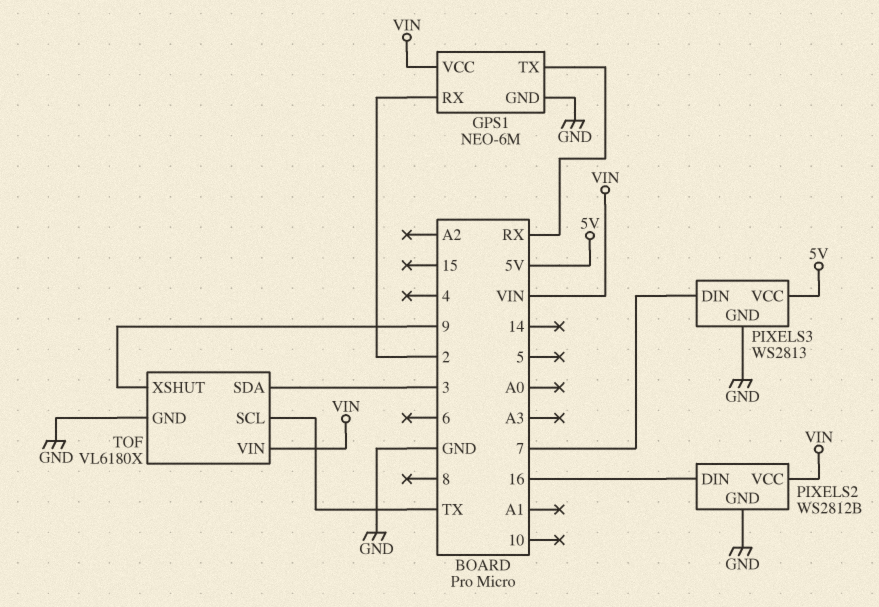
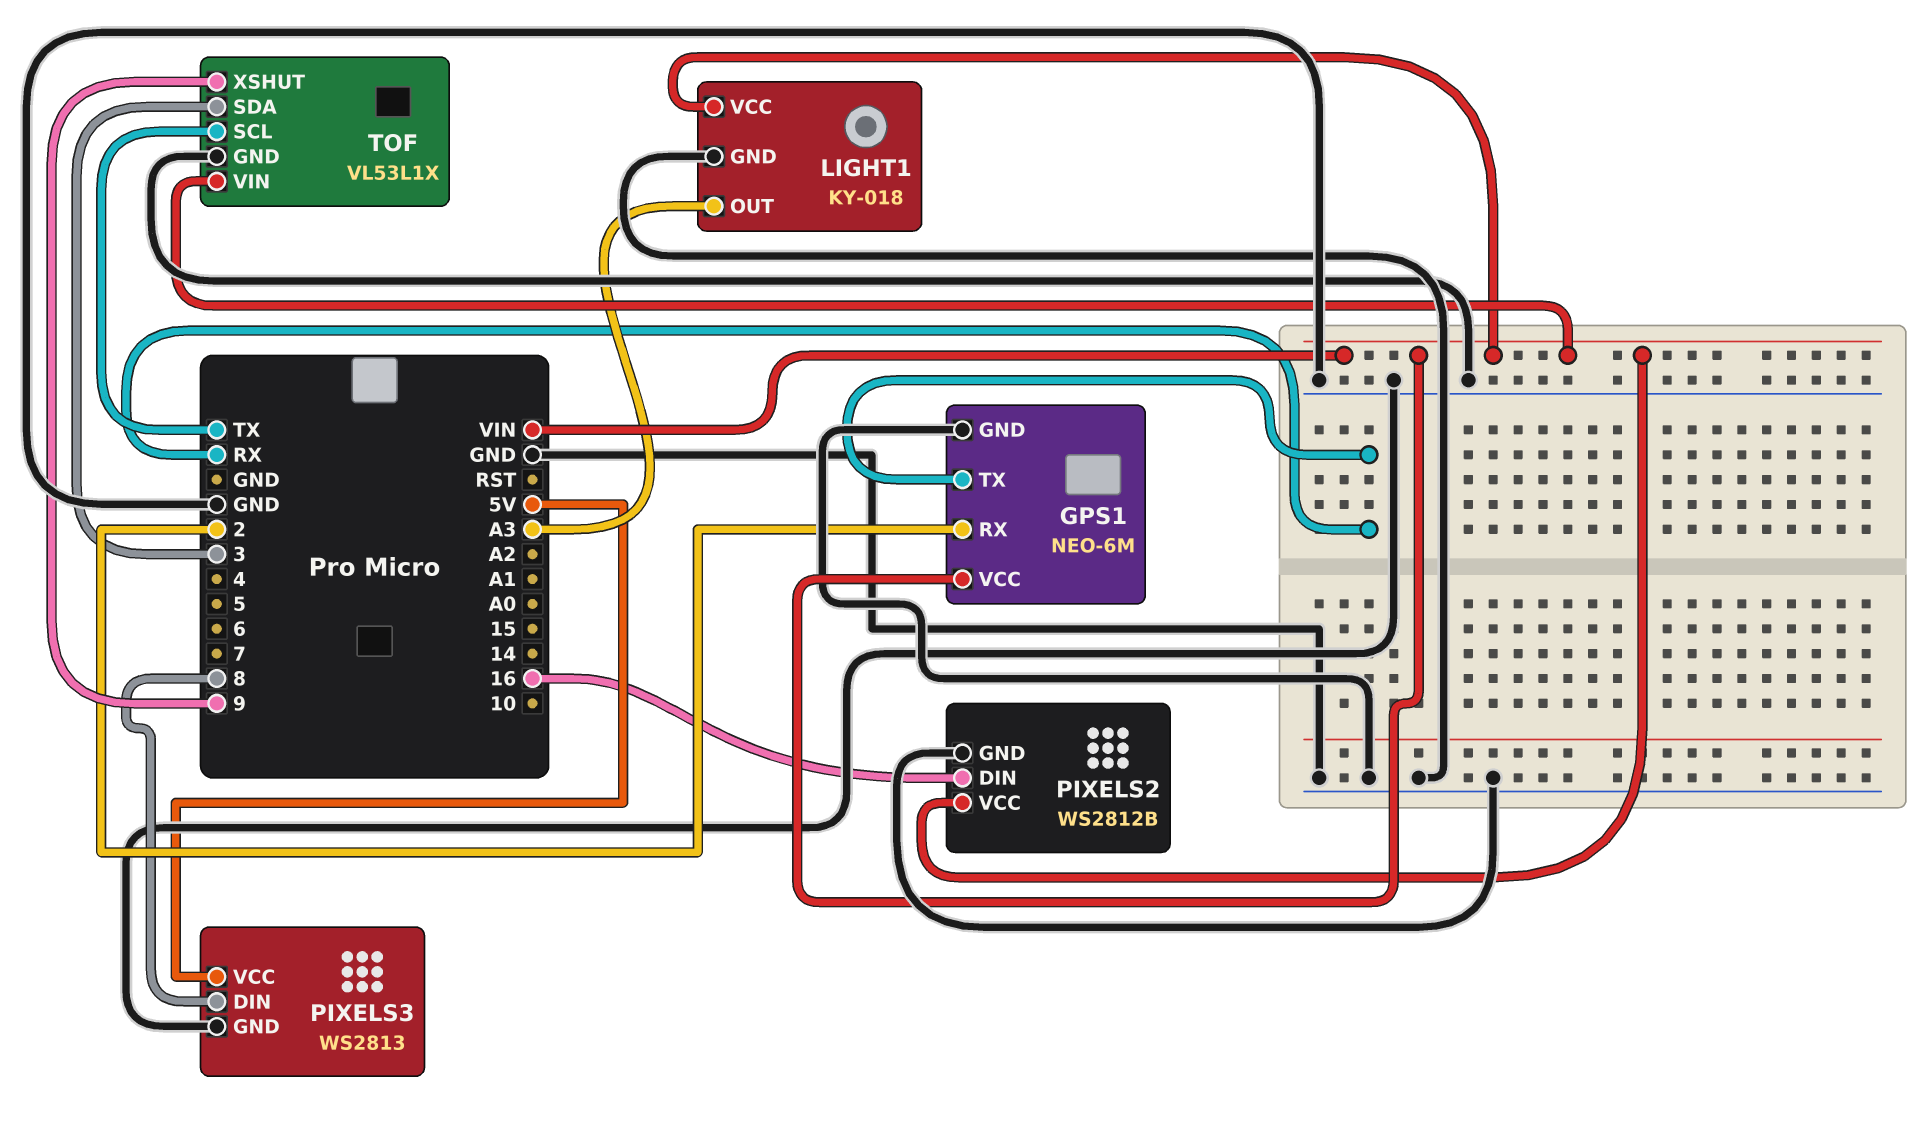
LIGHT1: none -> KY-018
LIGHT1 pin GND: none -> GND
LIGHT1 pin OUT: none -> A3
LIGHT1 pin VCC: none -> VIN
PIXELS3 pin DIN: 7 -> 8
TOF: VL6180X -> VL53L1X

